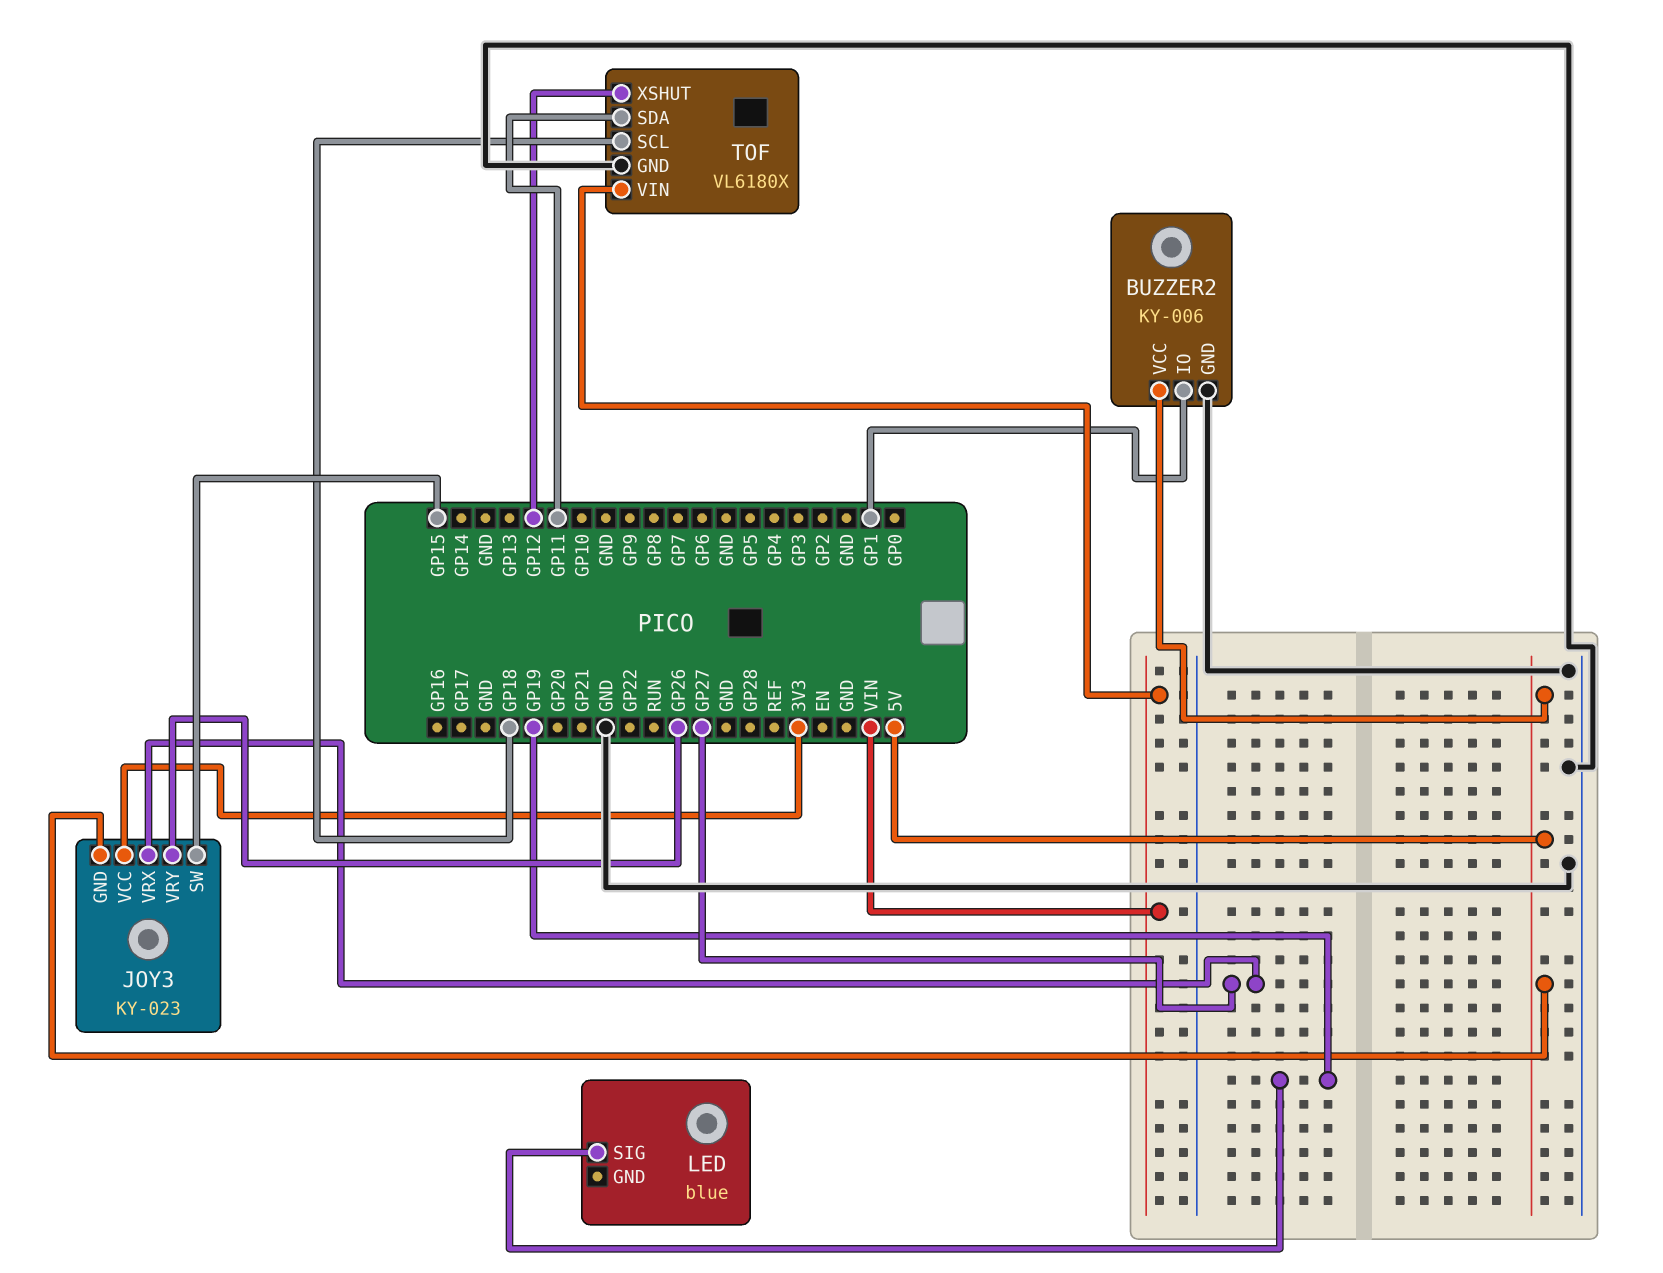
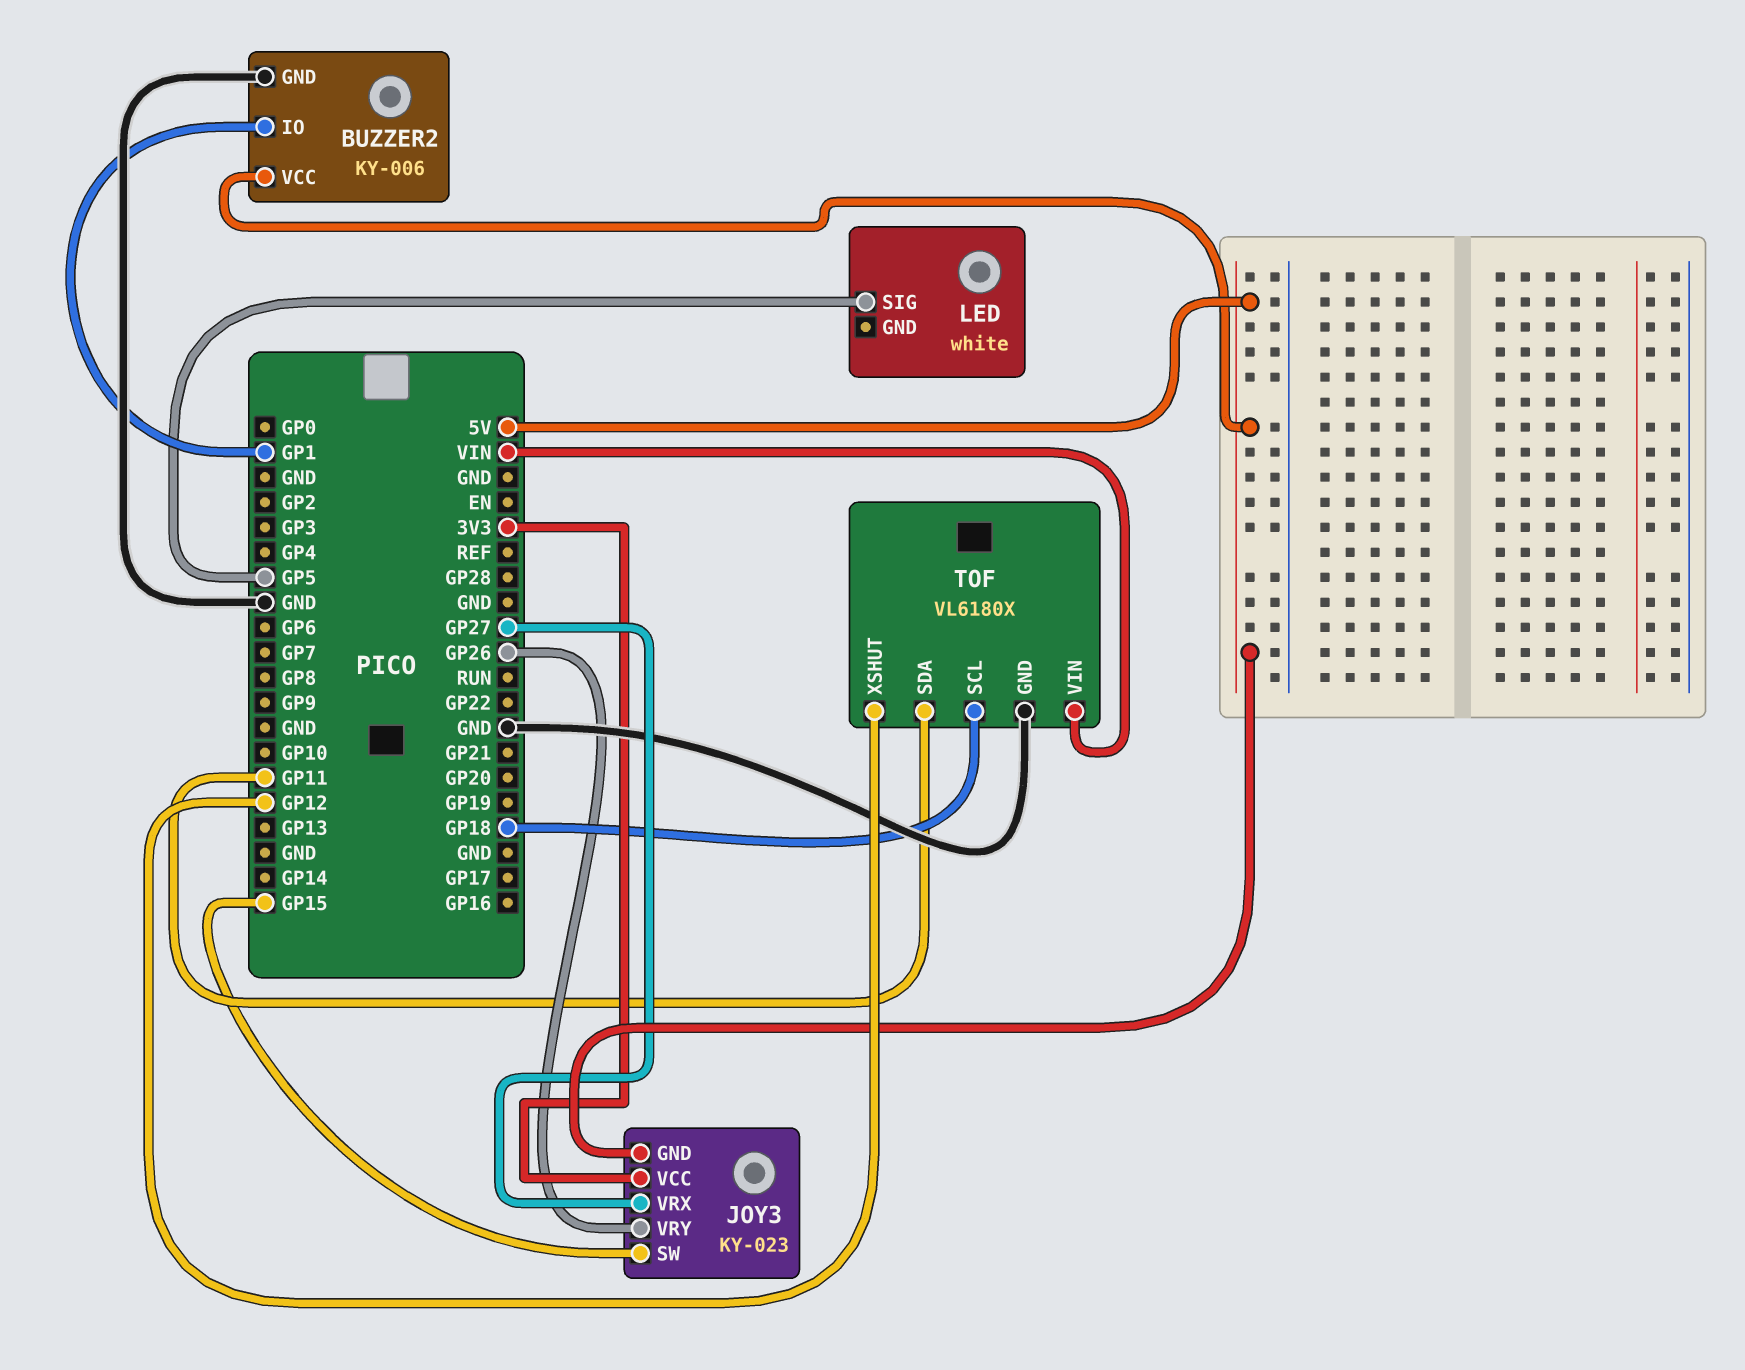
LED: blue -> white
LED pin SIG: GP19 -> GP5

